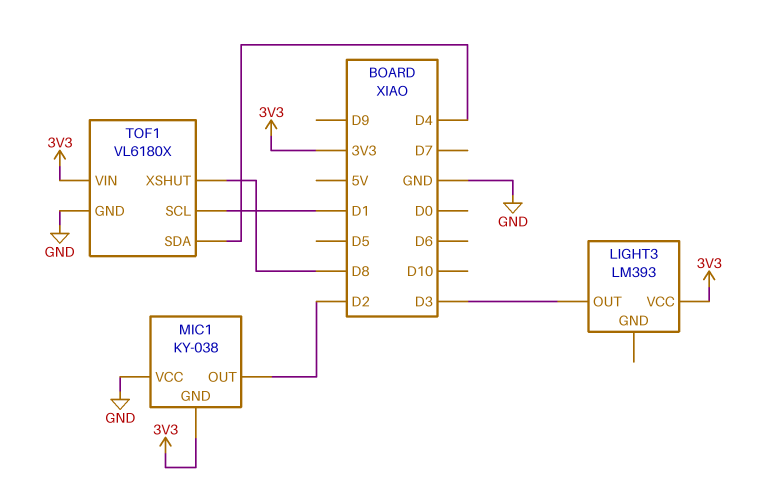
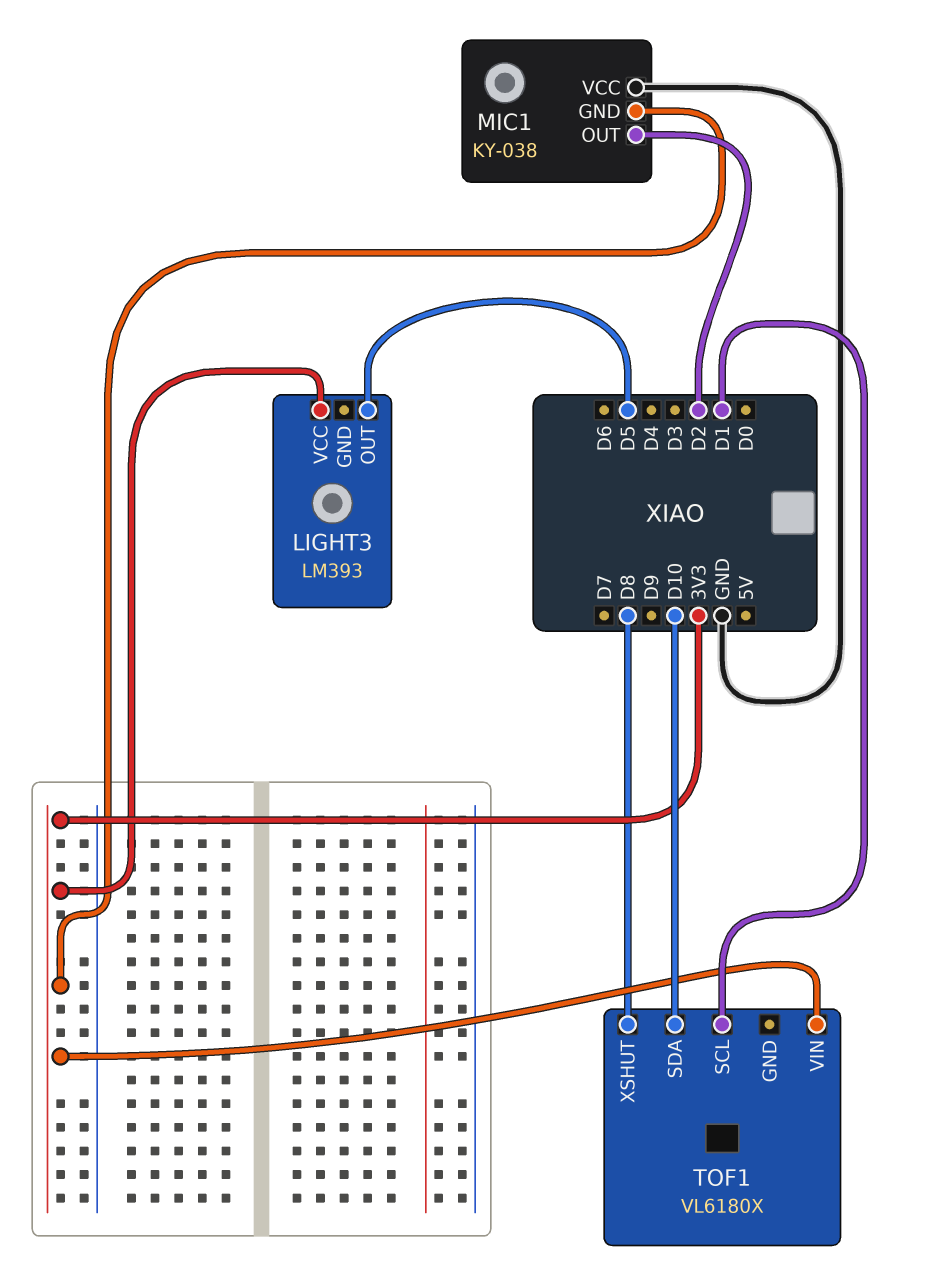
LIGHT3 pin OUT: D3 -> D5
TOF1 pin GND: GND -> none
TOF1 pin SDA: D4 -> D10

